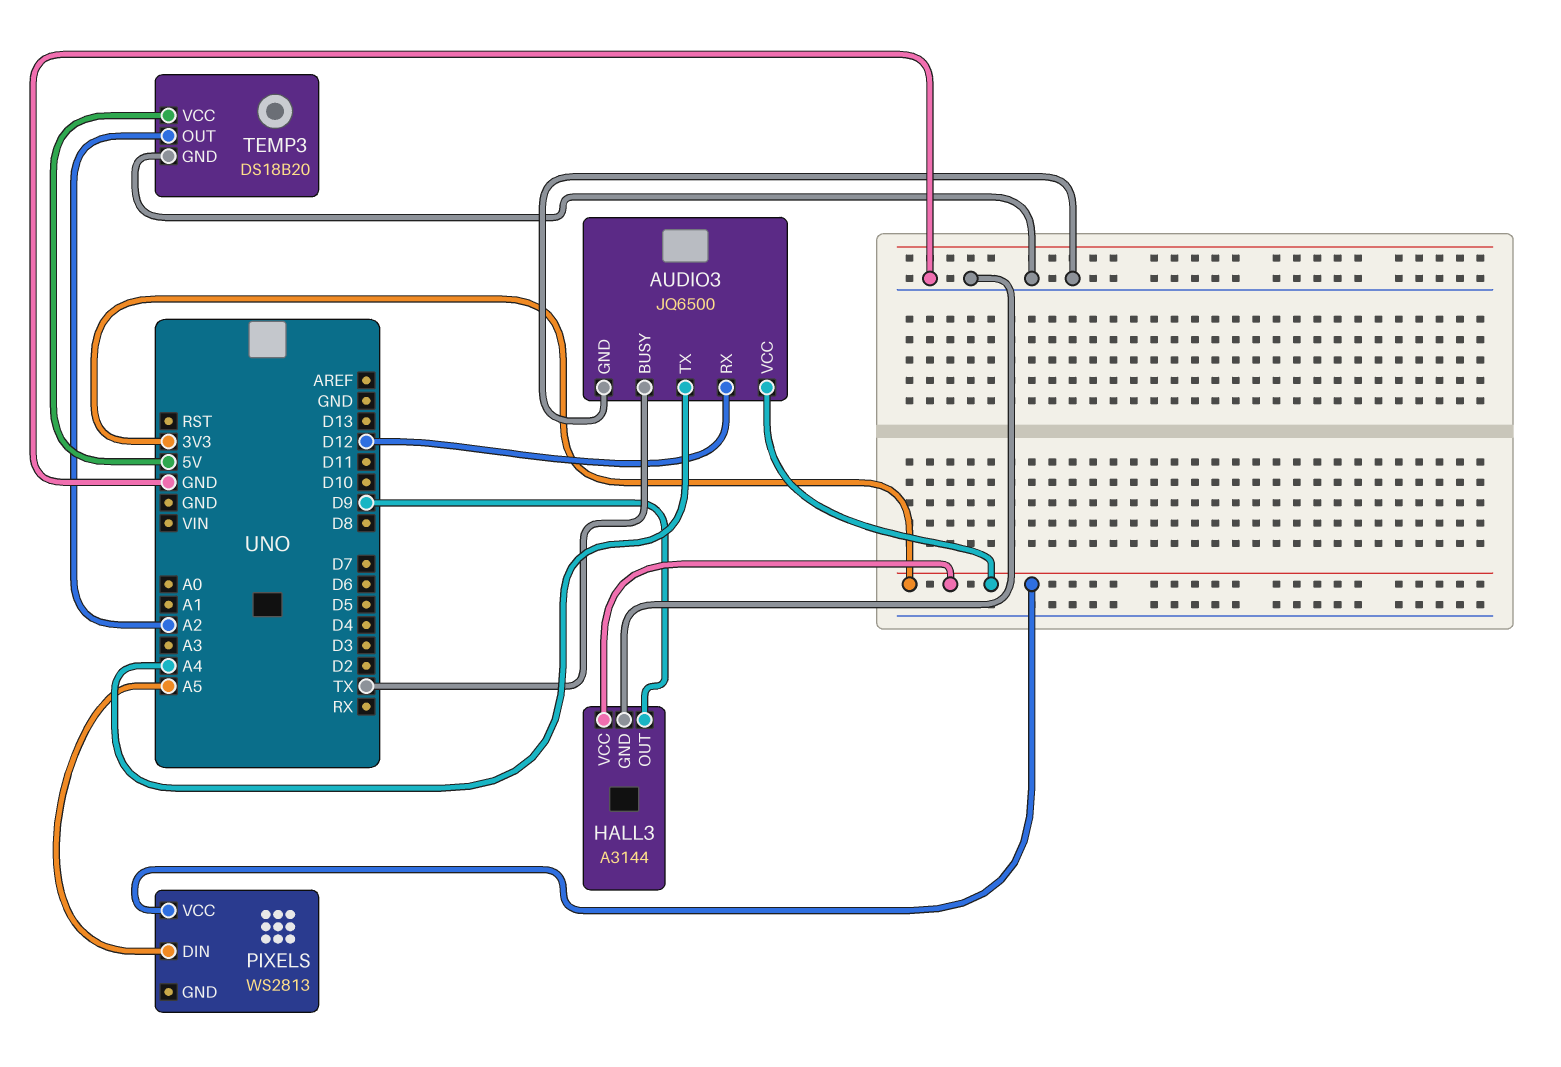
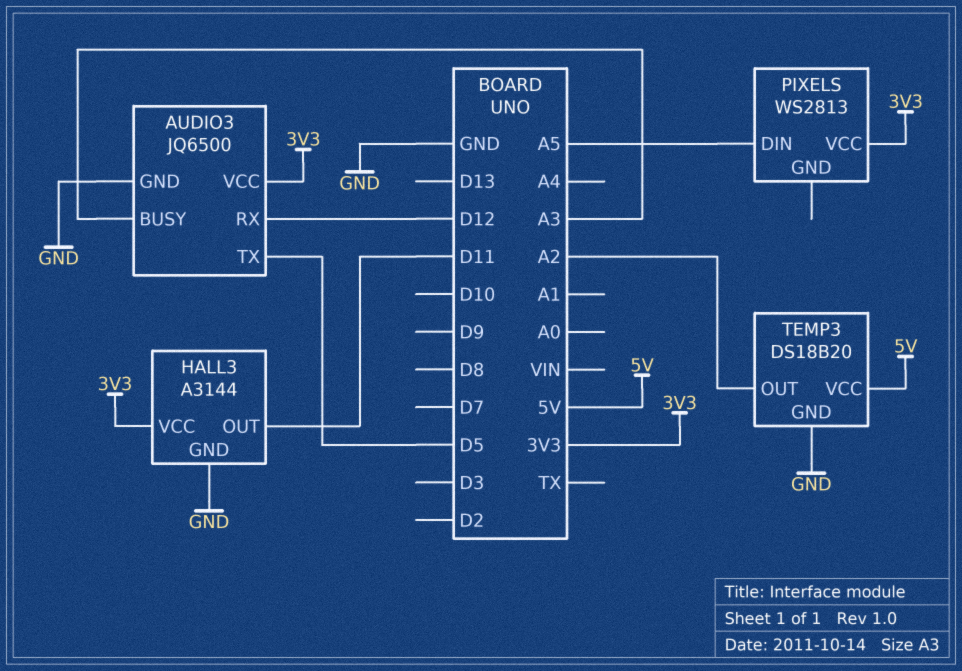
AUDIO3 pin BUSY: TX -> A3
AUDIO3 pin TX: A4 -> D5
HALL3 pin OUT: D9 -> D11

